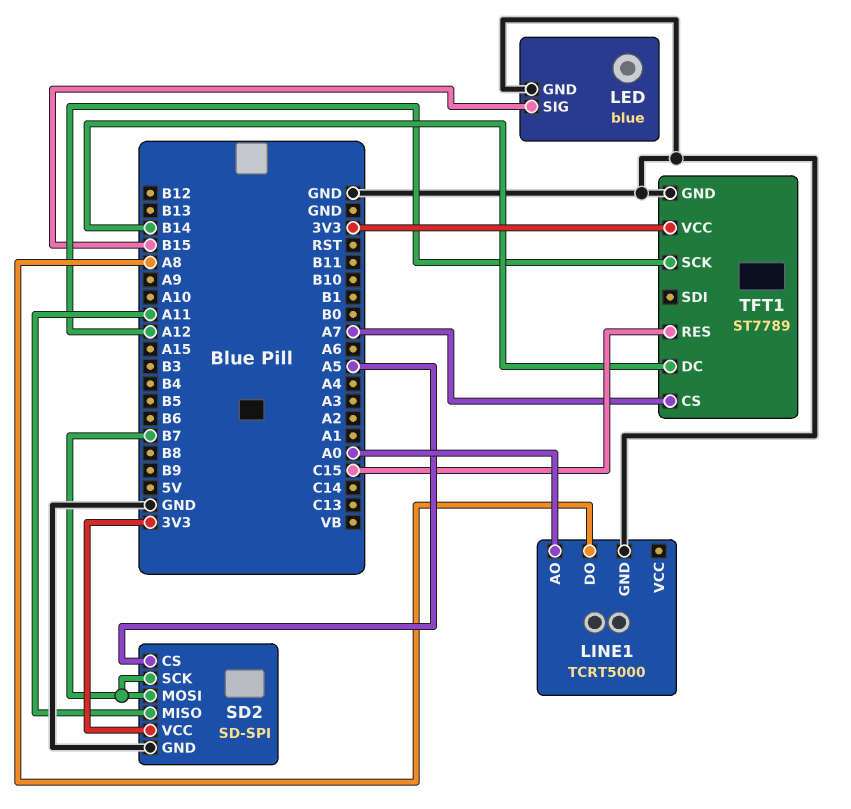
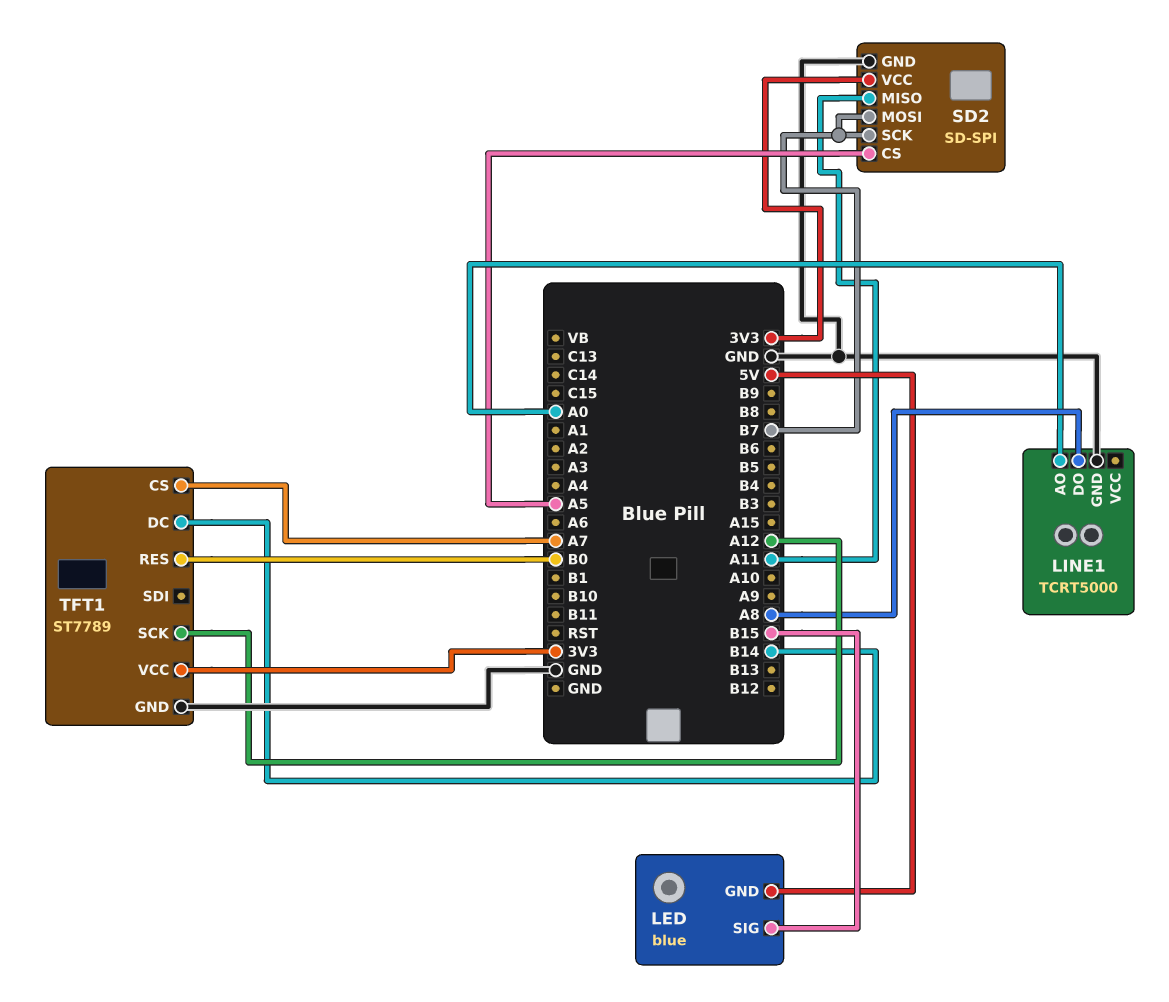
LED pin GND: GND -> 5V
TFT1 pin RES: C15 -> B0

